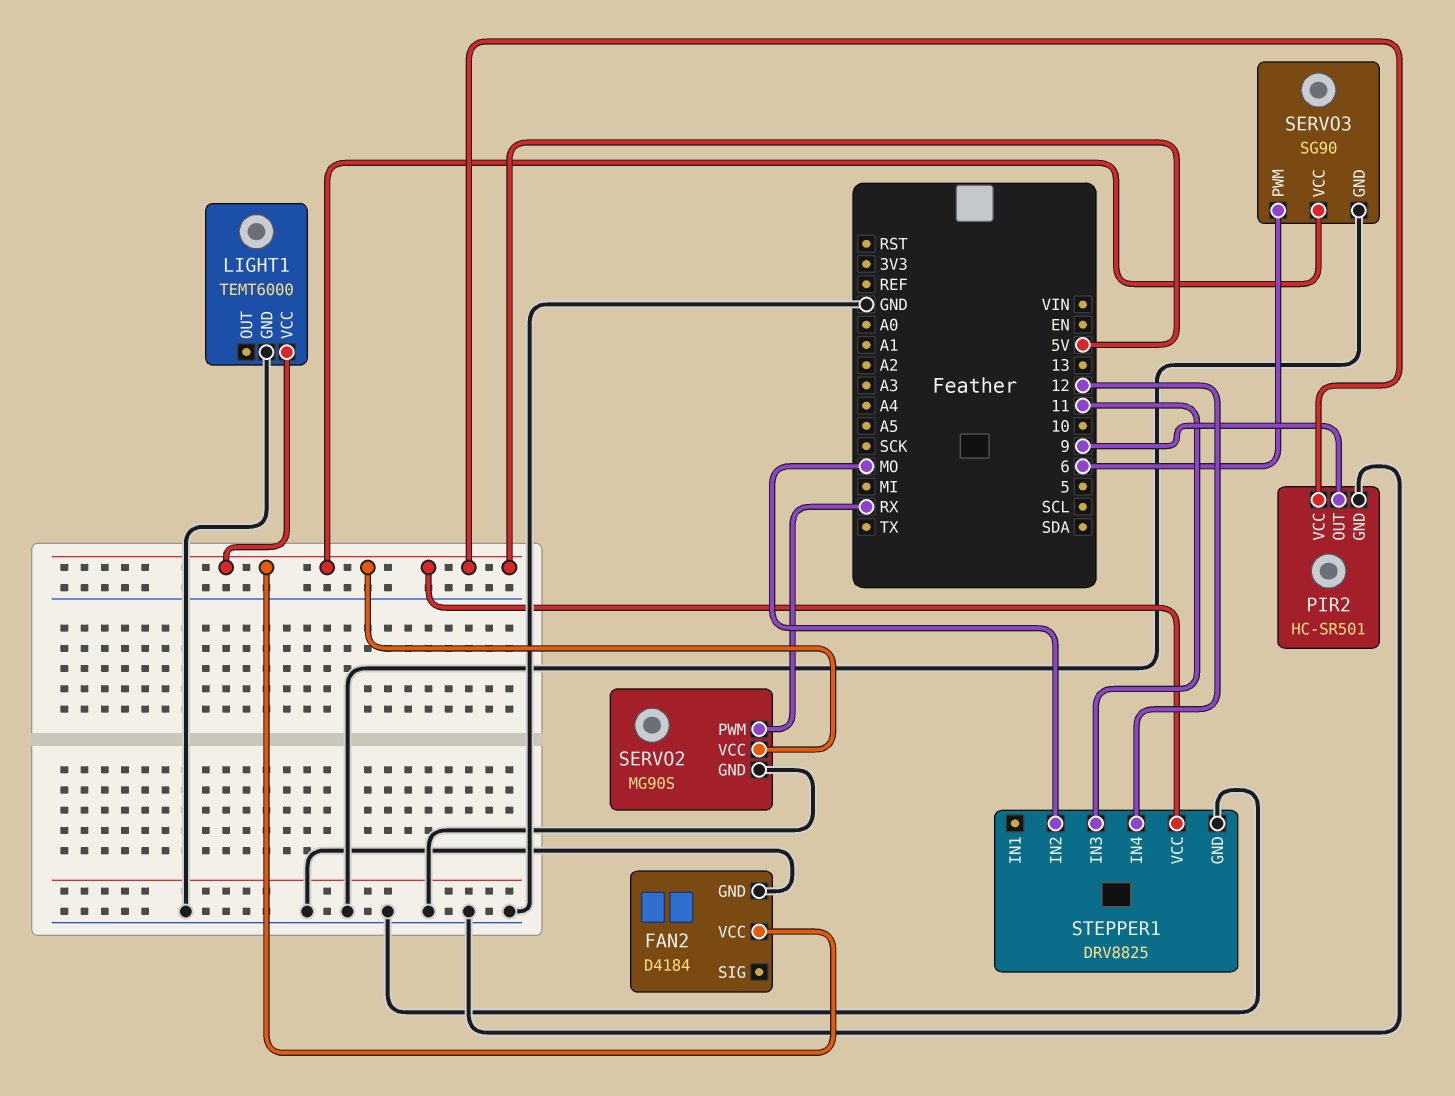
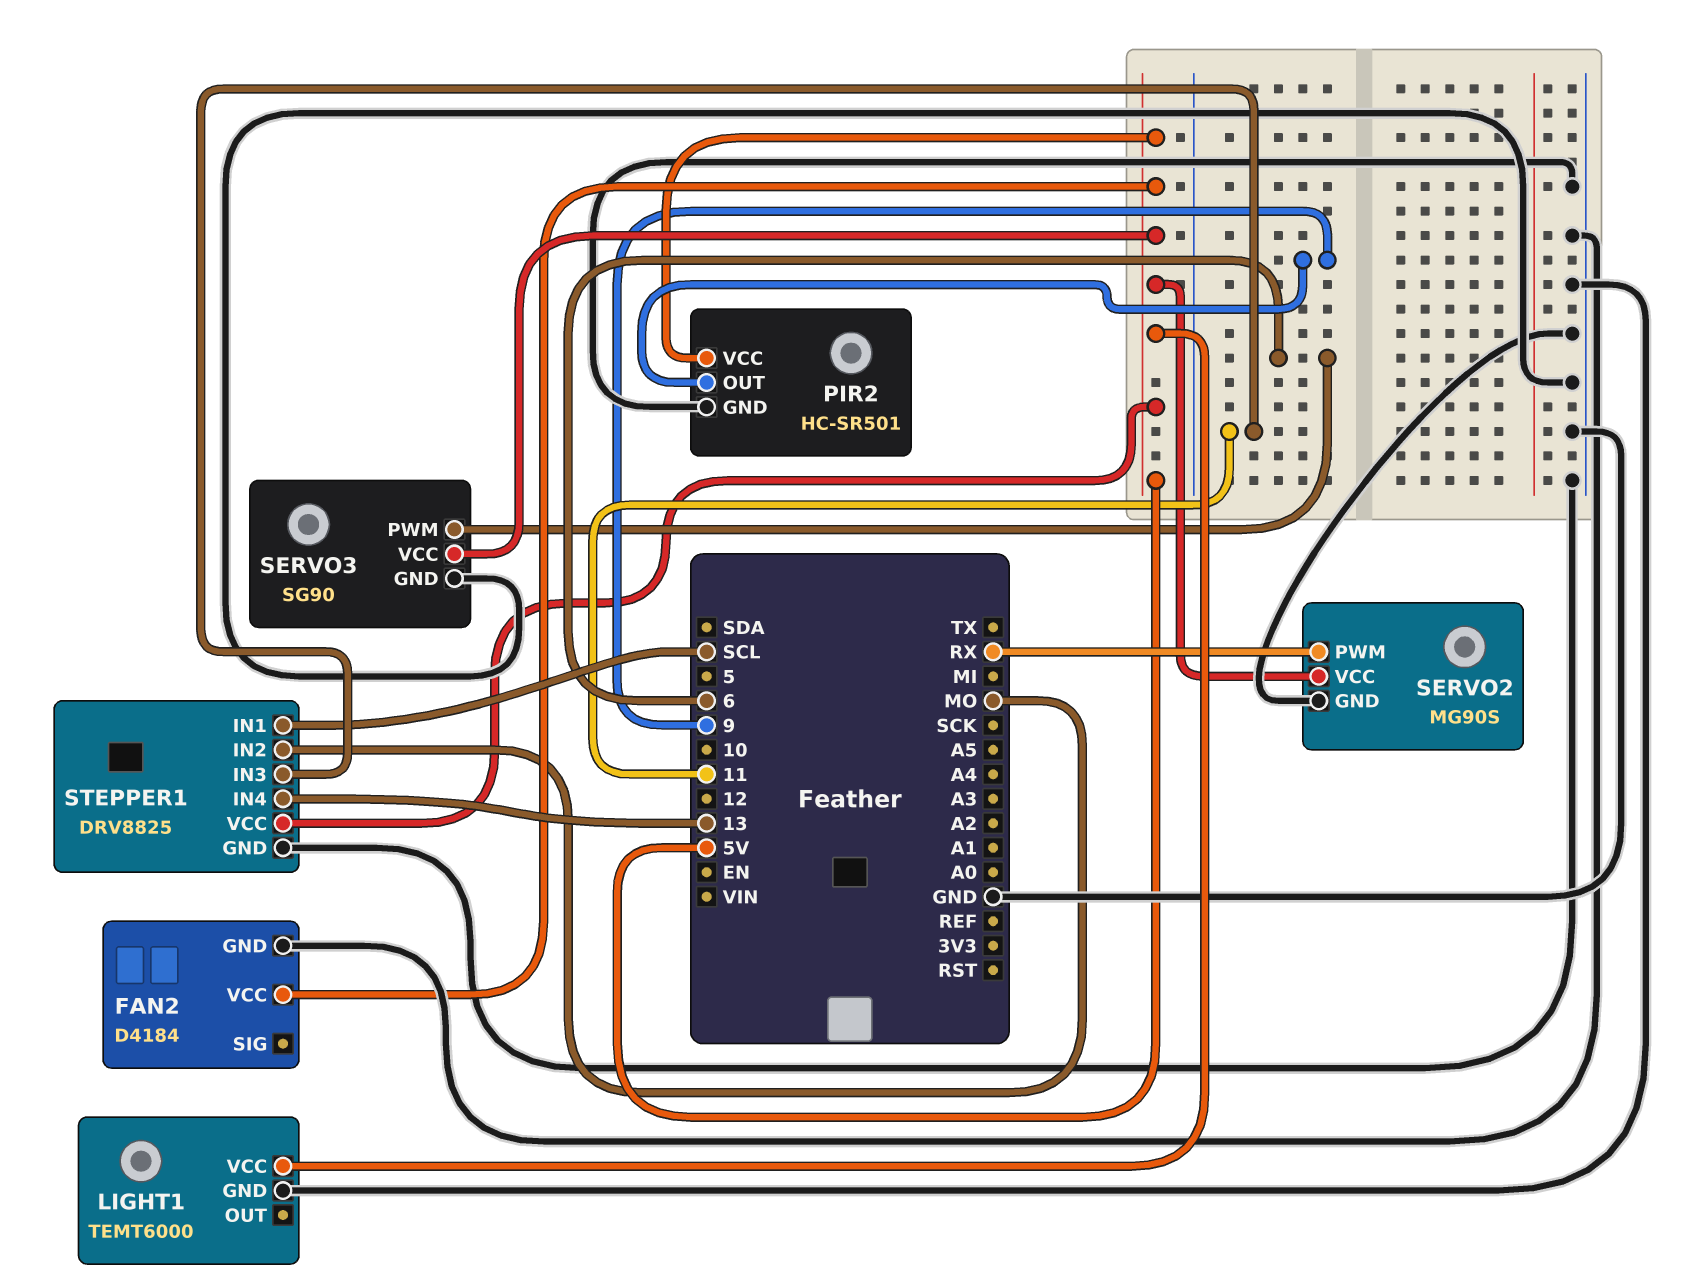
STEPPER1 pin IN1: none -> SCL
STEPPER1 pin IN4: 12 -> 13

